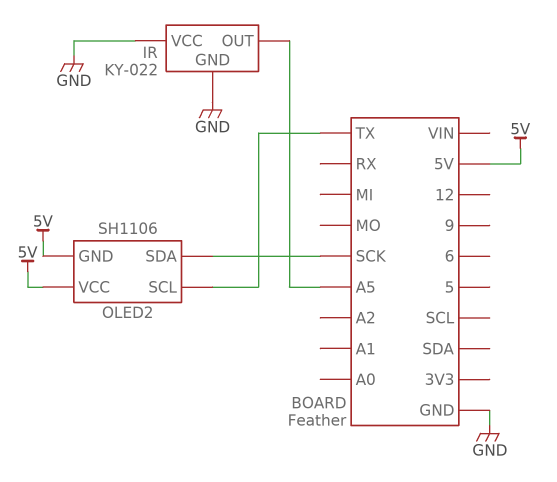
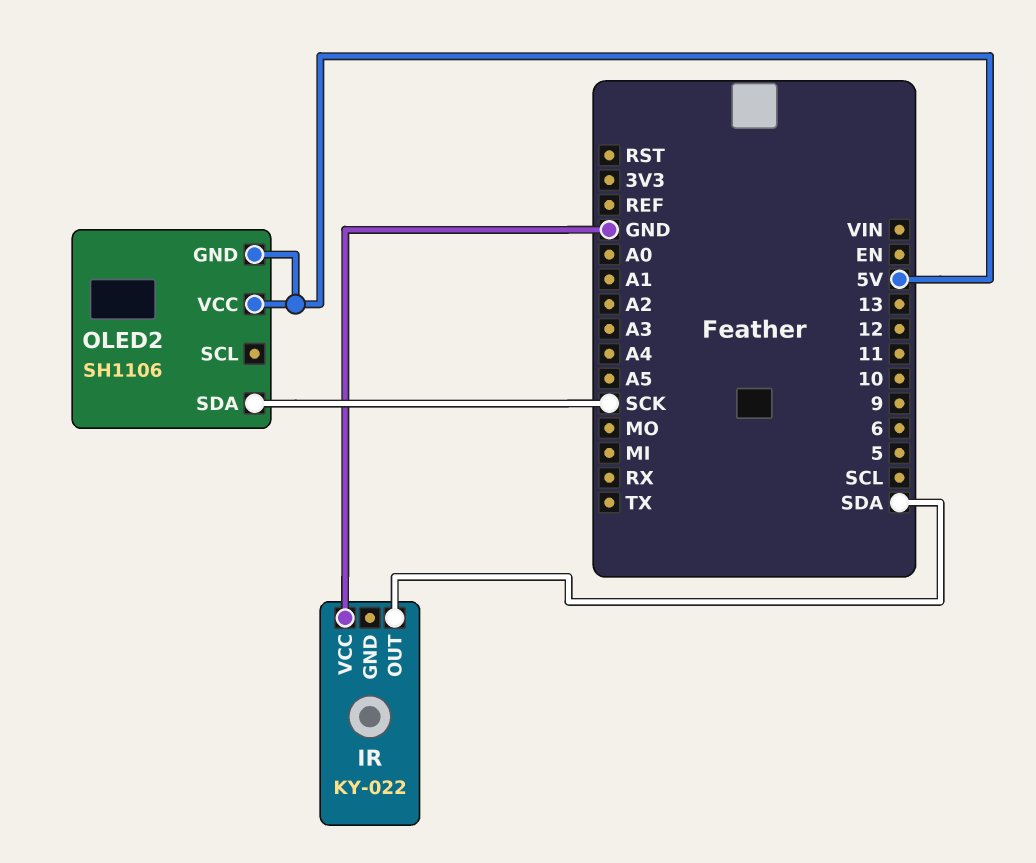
IR pin GND: GND -> none
IR pin OUT: A5 -> SDA
OLED2 pin SCL: TX -> none

